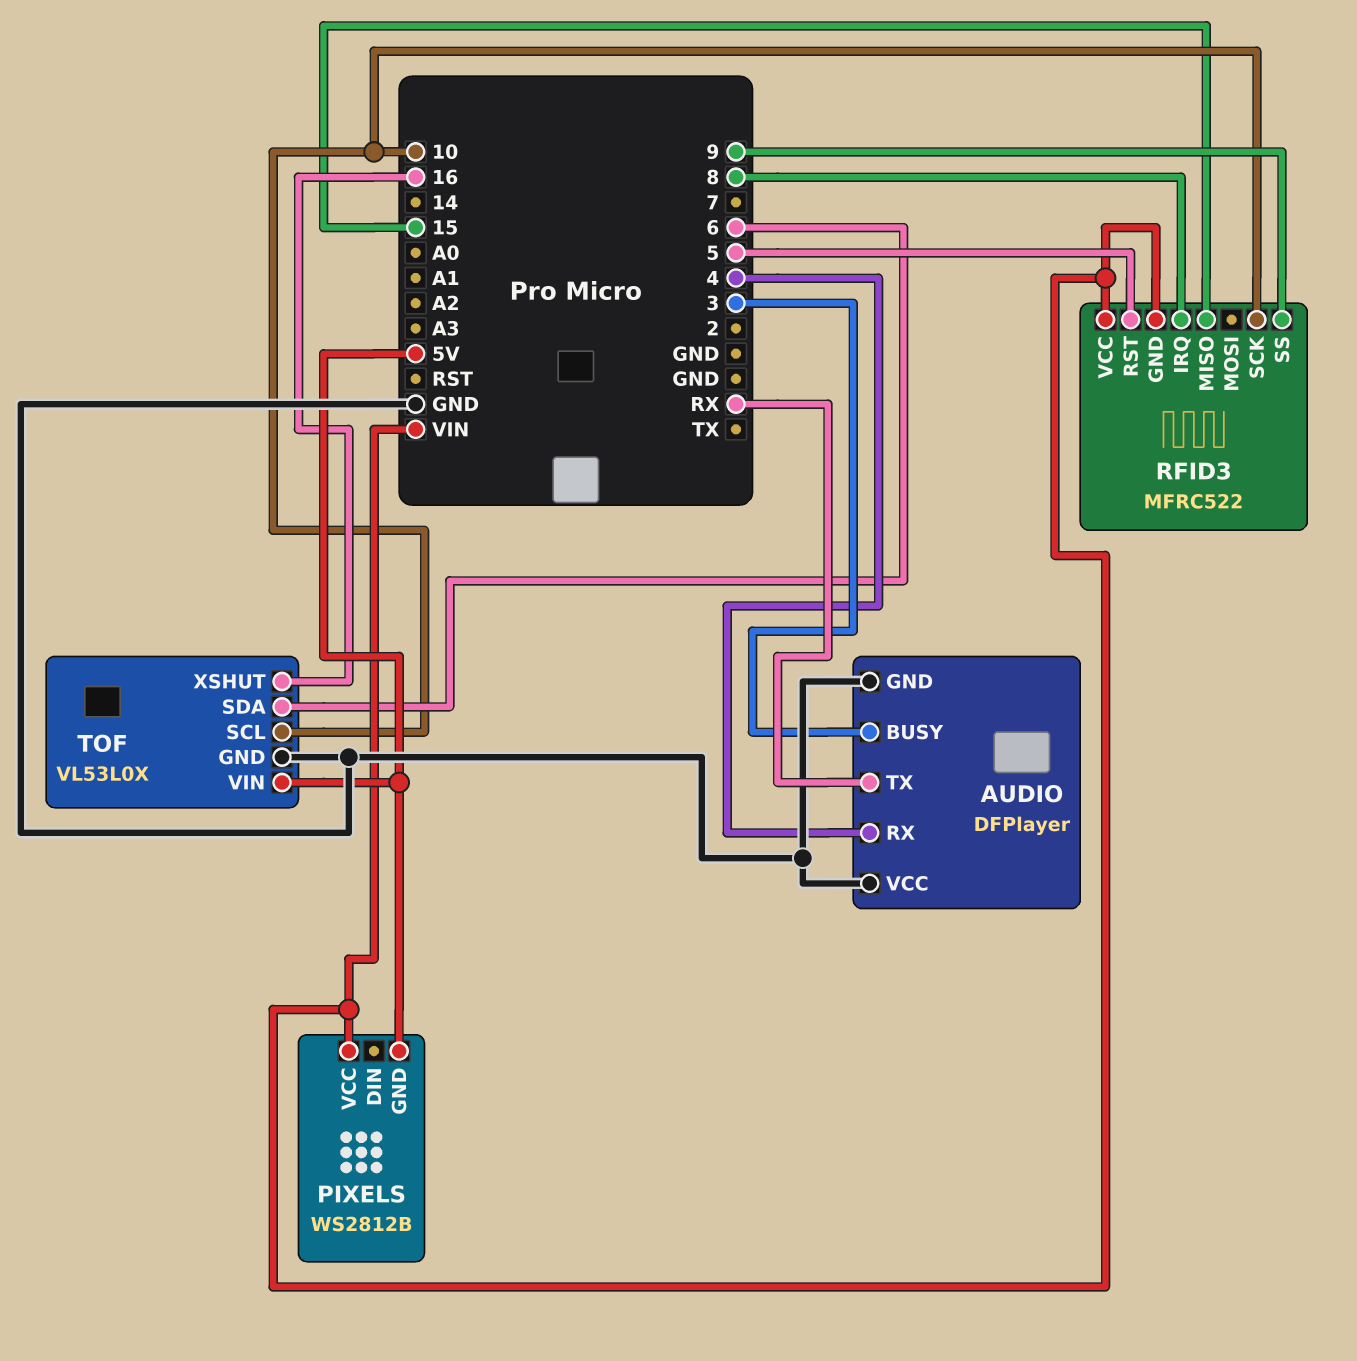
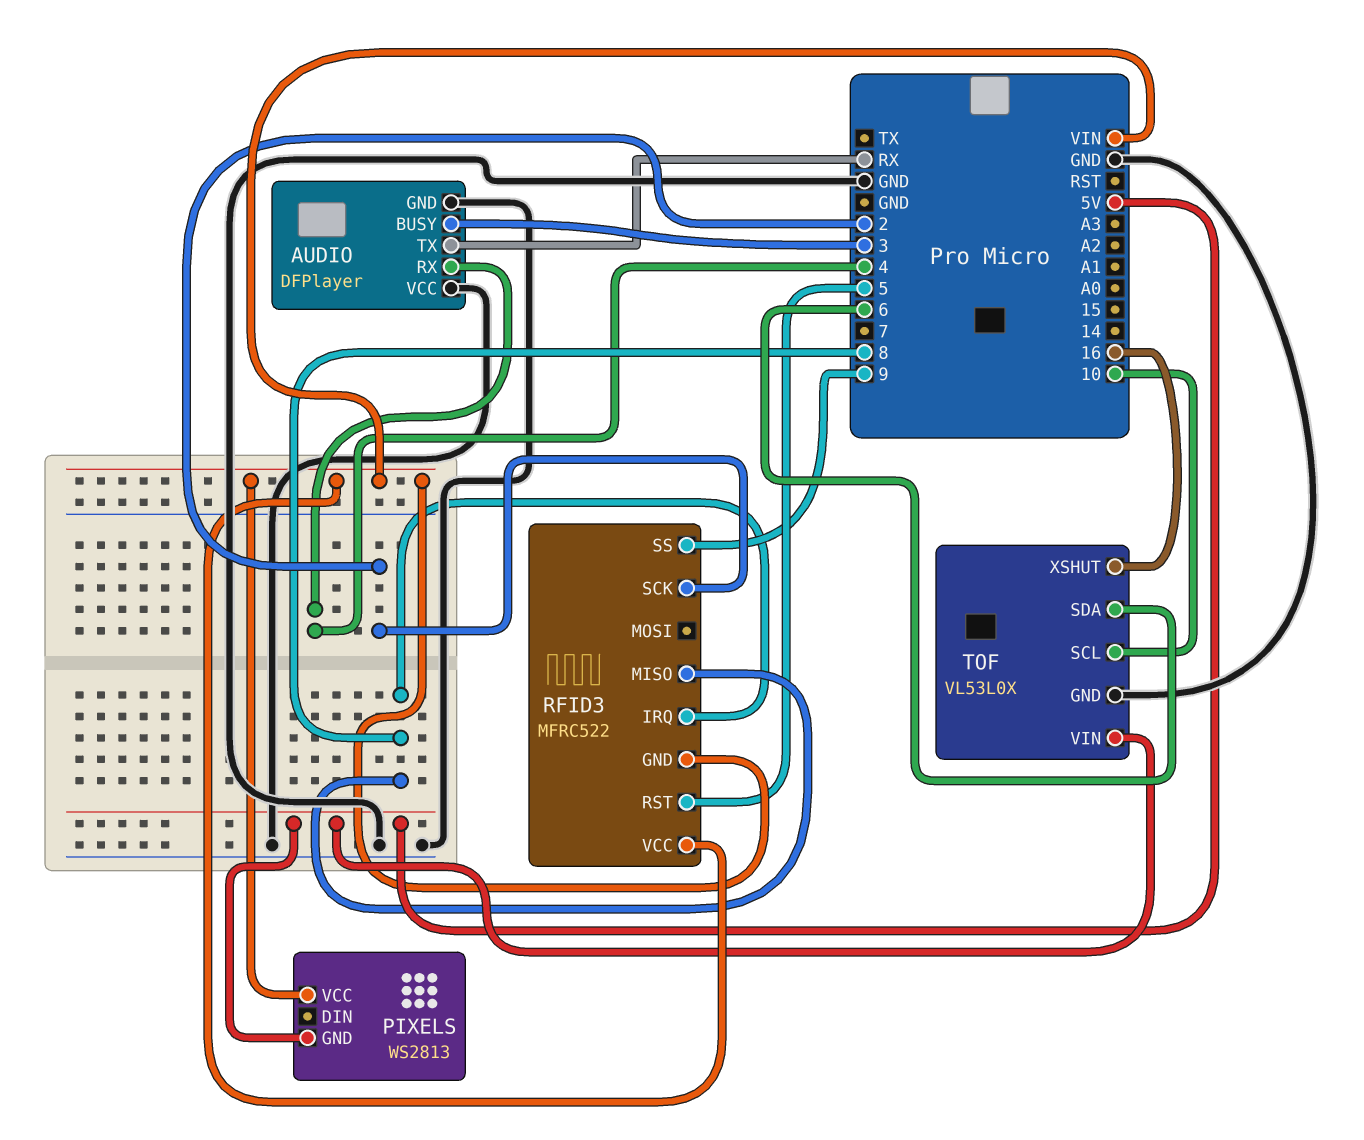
PIXELS: WS2812B -> WS2813
RFID3 pin MISO: 15 -> 8
RFID3 pin SCK: 10 -> 2

